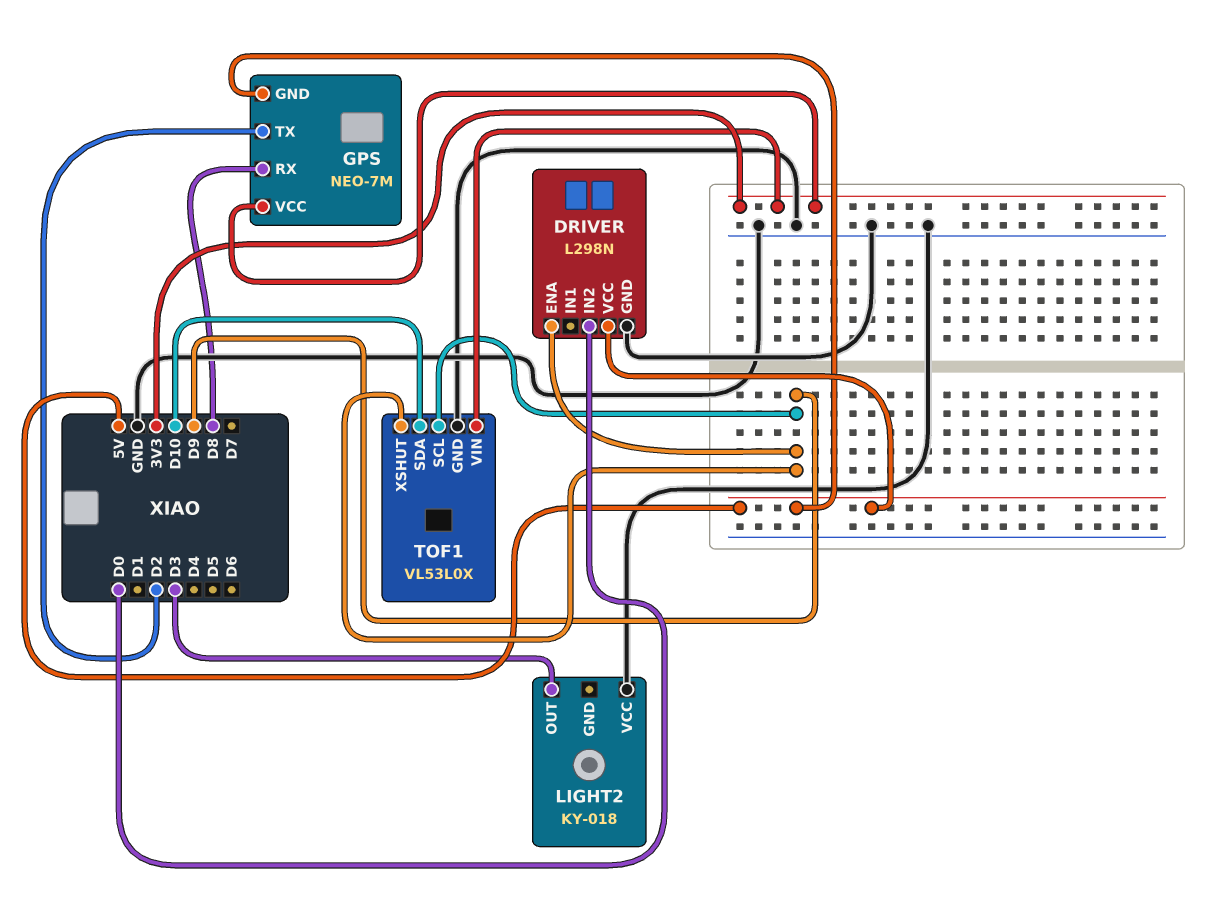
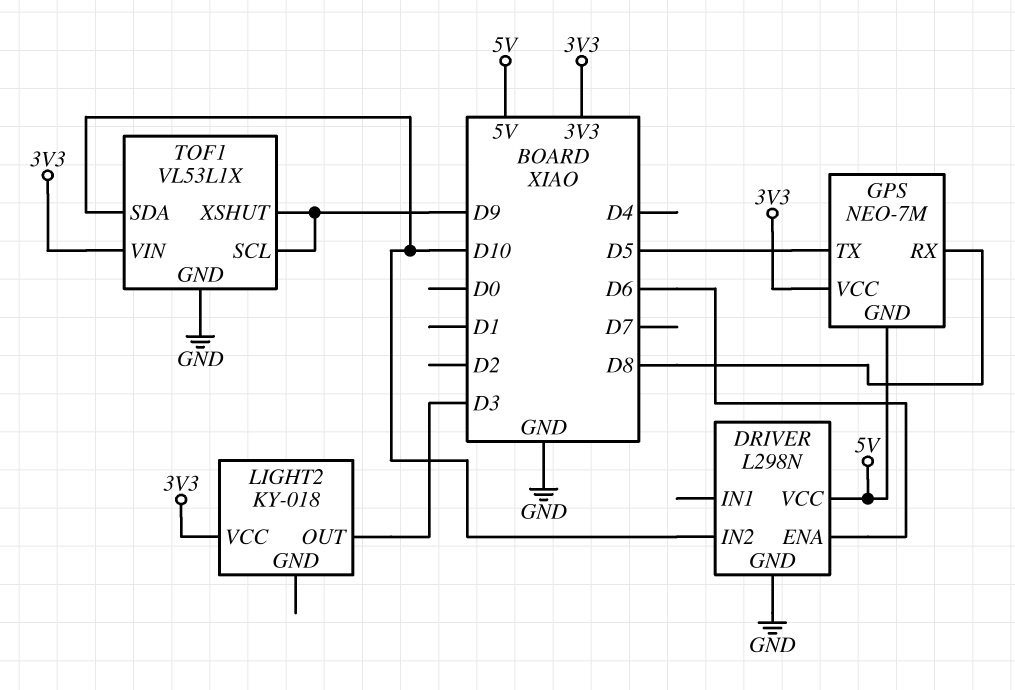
DRIVER pin ENA: D9 -> D6
DRIVER pin IN2: D0 -> D10
GPS pin TX: D2 -> D5
LIGHT2 pin VCC: GND -> 3V3
TOF1: VL53L0X -> VL53L1X

